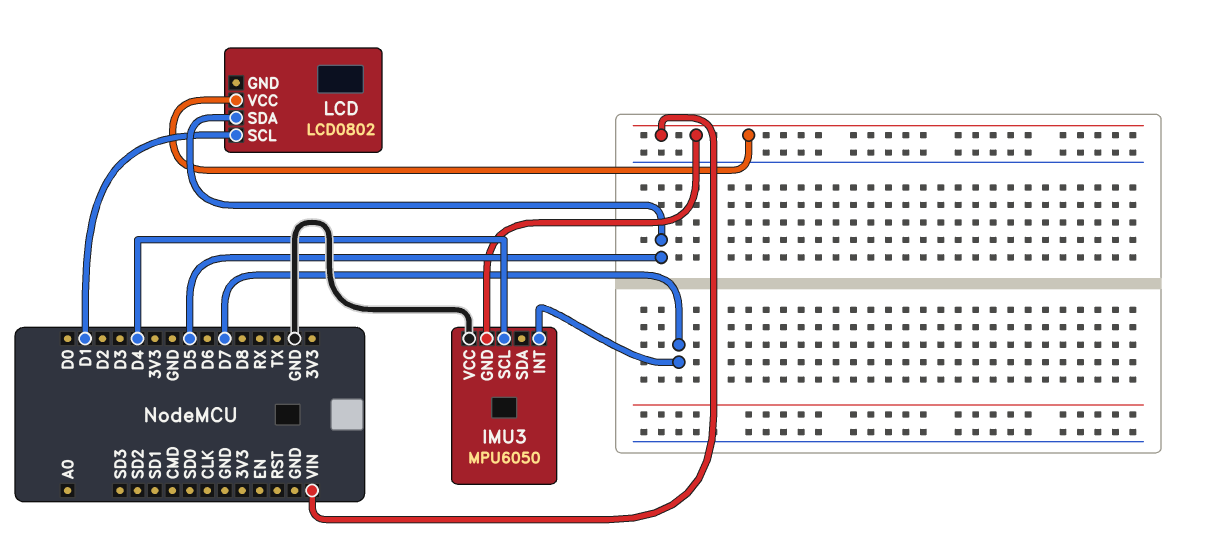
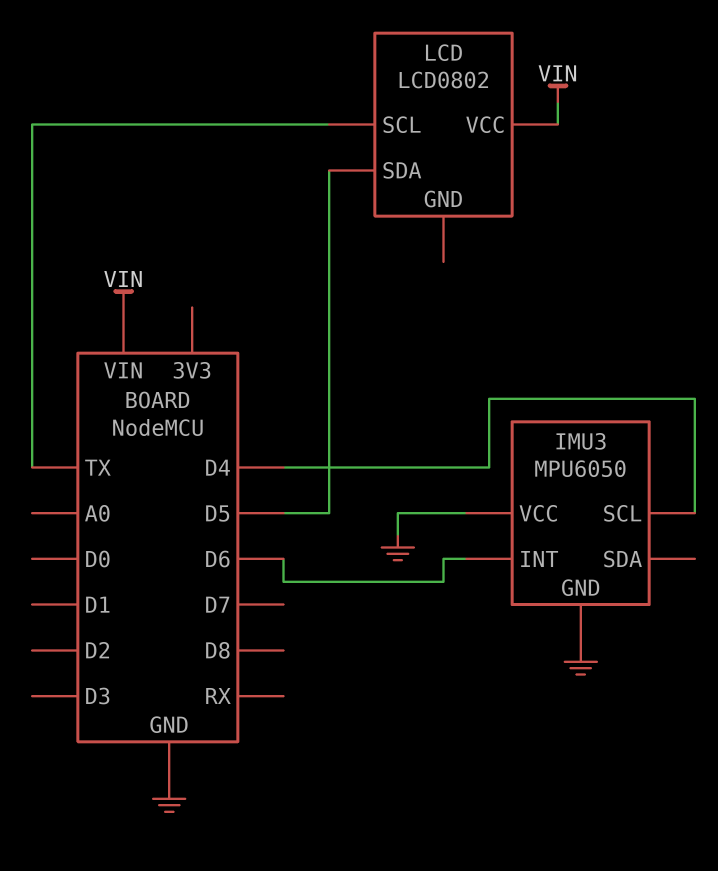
IMU3 pin GND: VIN -> GND
IMU3 pin INT: D7 -> D6
LCD pin SCL: D1 -> TX

